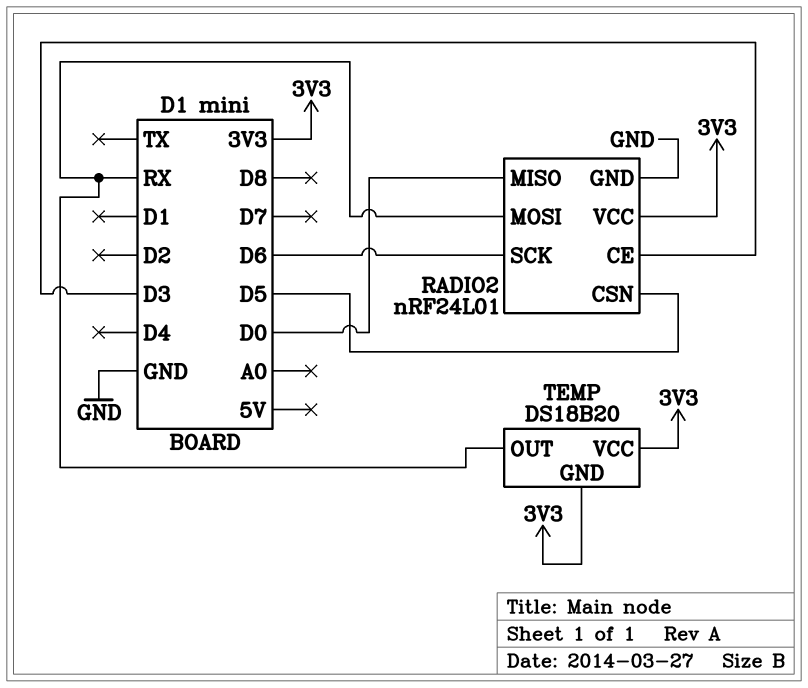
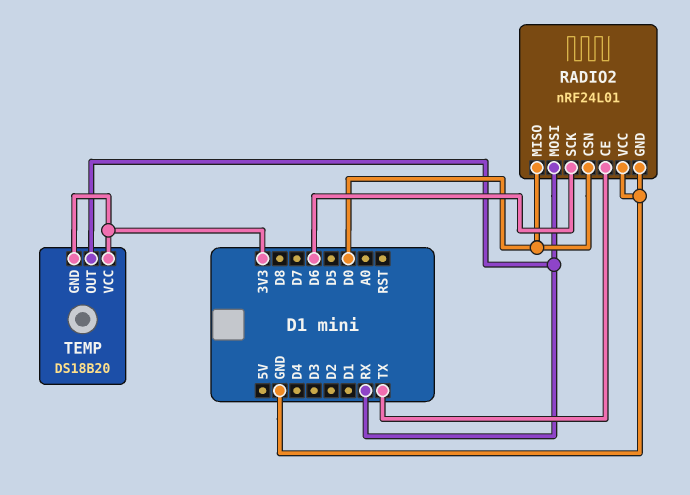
RADIO2 pin CE: D3 -> TX
RADIO2 pin CSN: D5 -> D0
RADIO2 pin VCC: 3V3 -> GND

